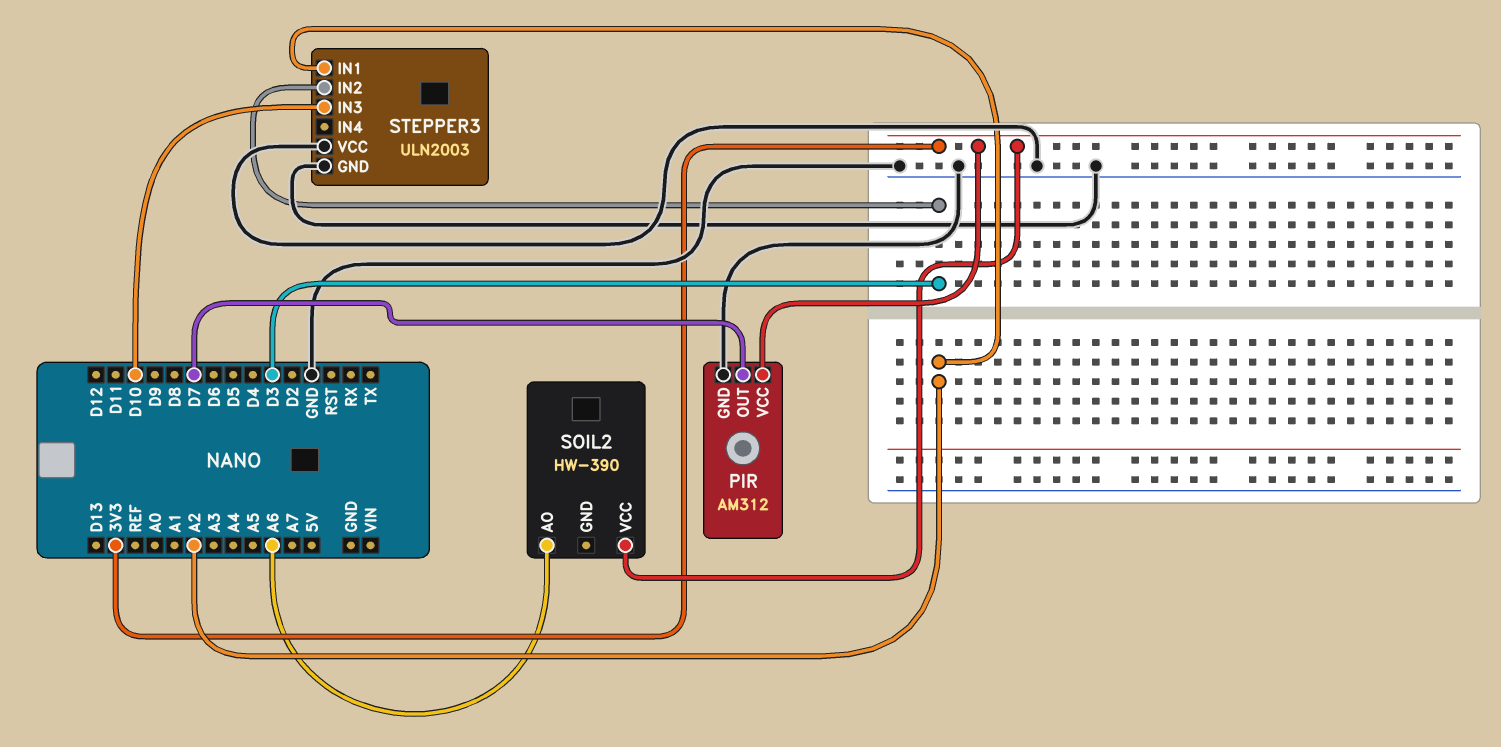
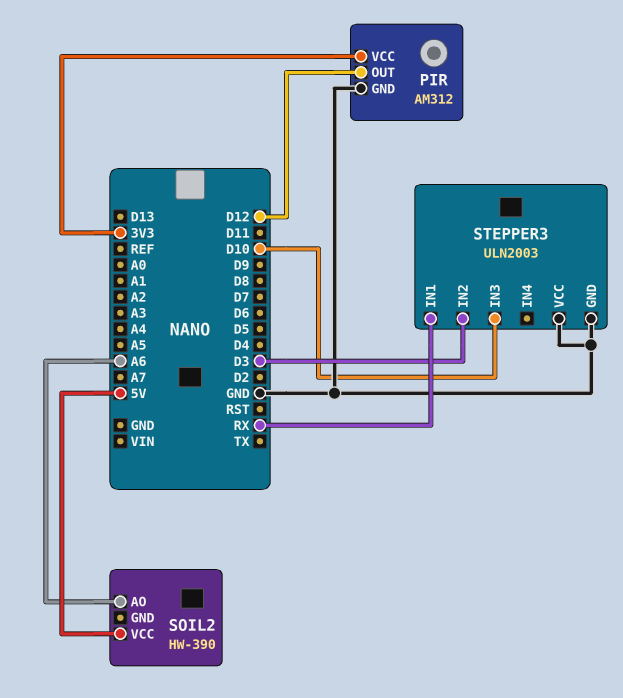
PIR pin OUT: D7 -> D12
SOIL2 pin VCC: 3V3 -> 5V
STEPPER3 pin IN1: A2 -> RX

